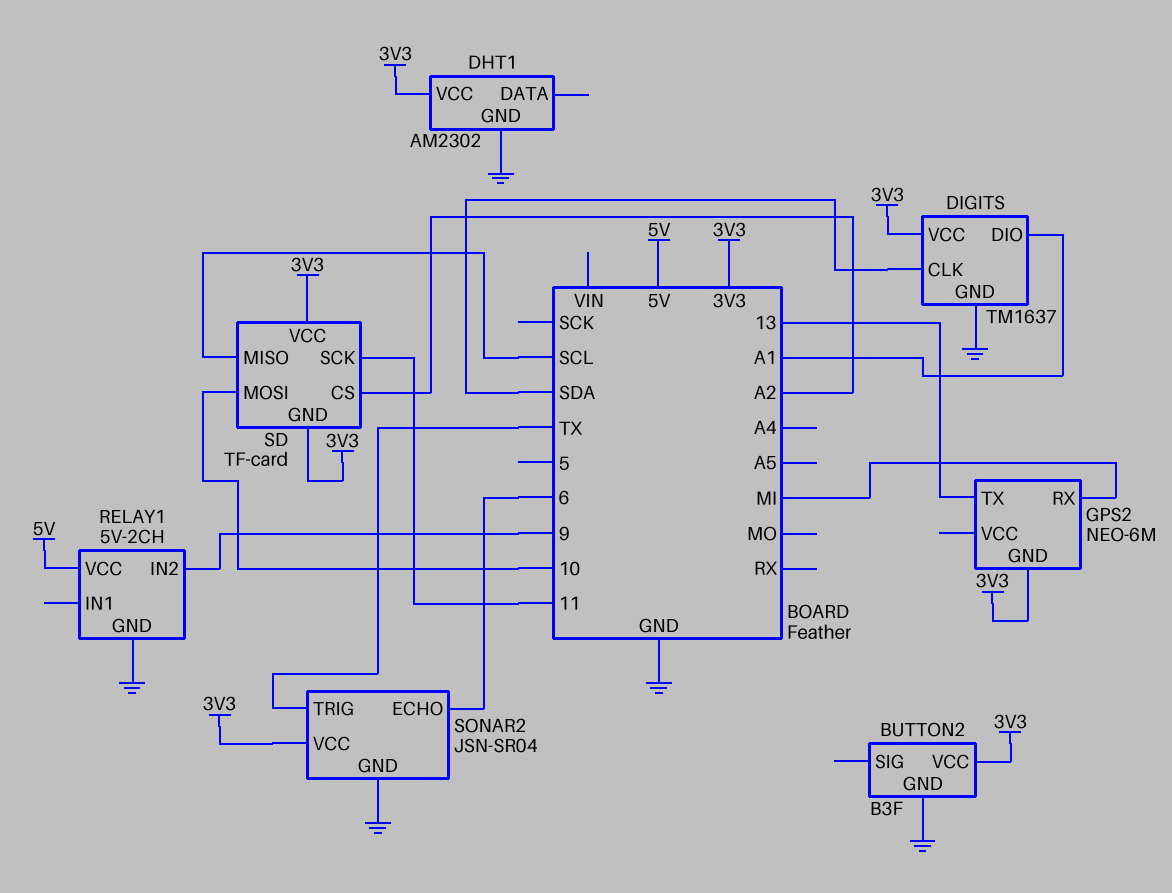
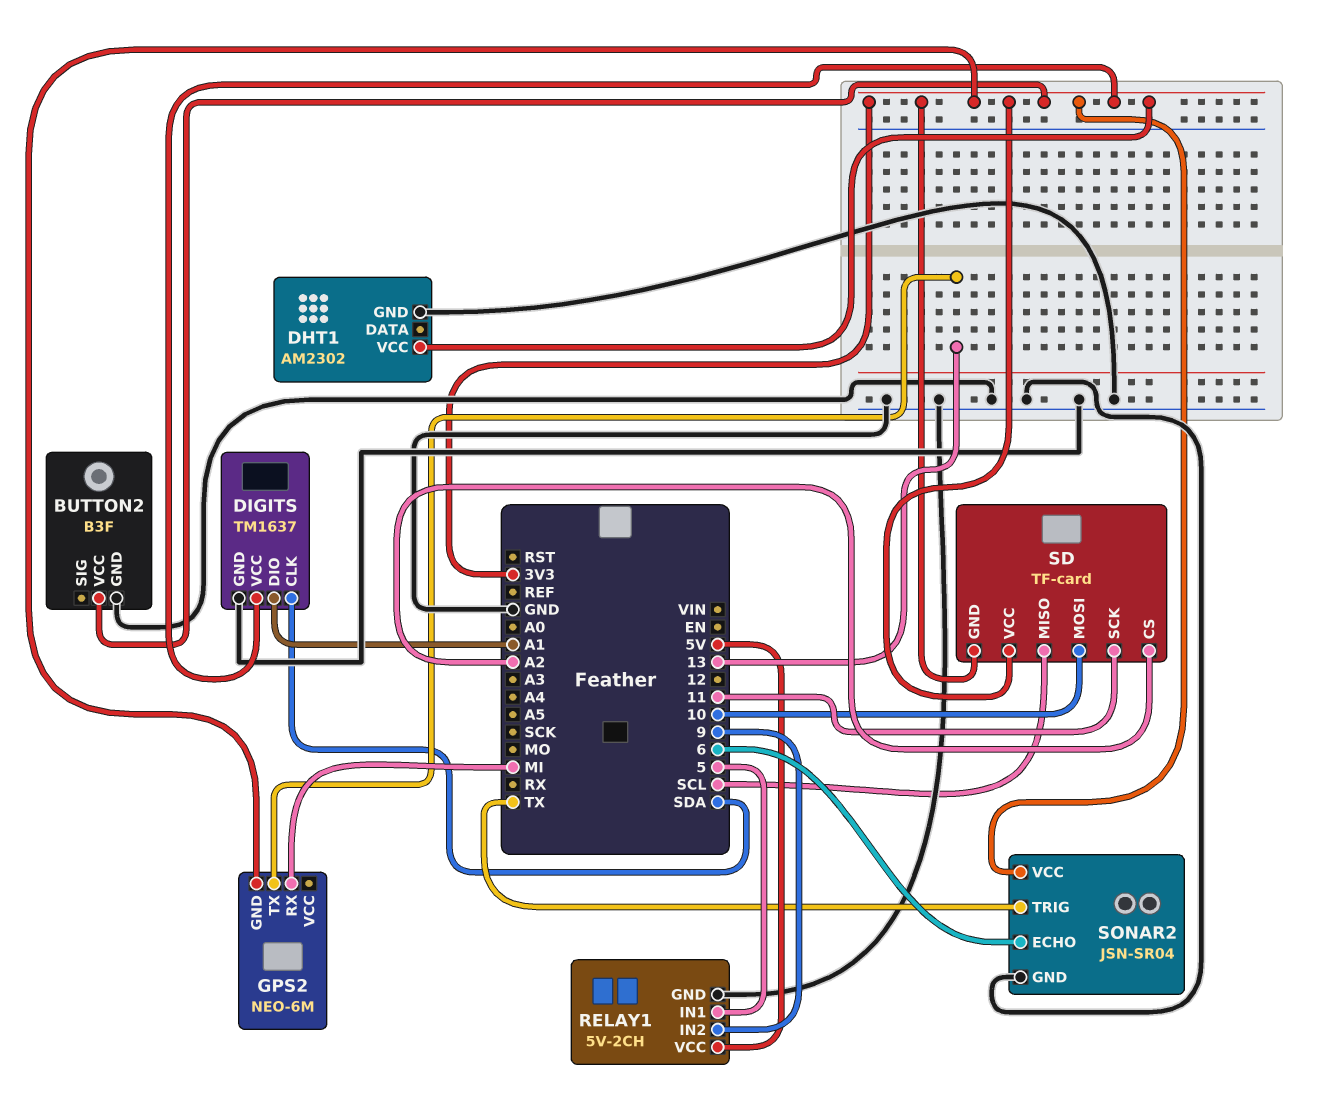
RELAY1 pin IN1: none -> 5

